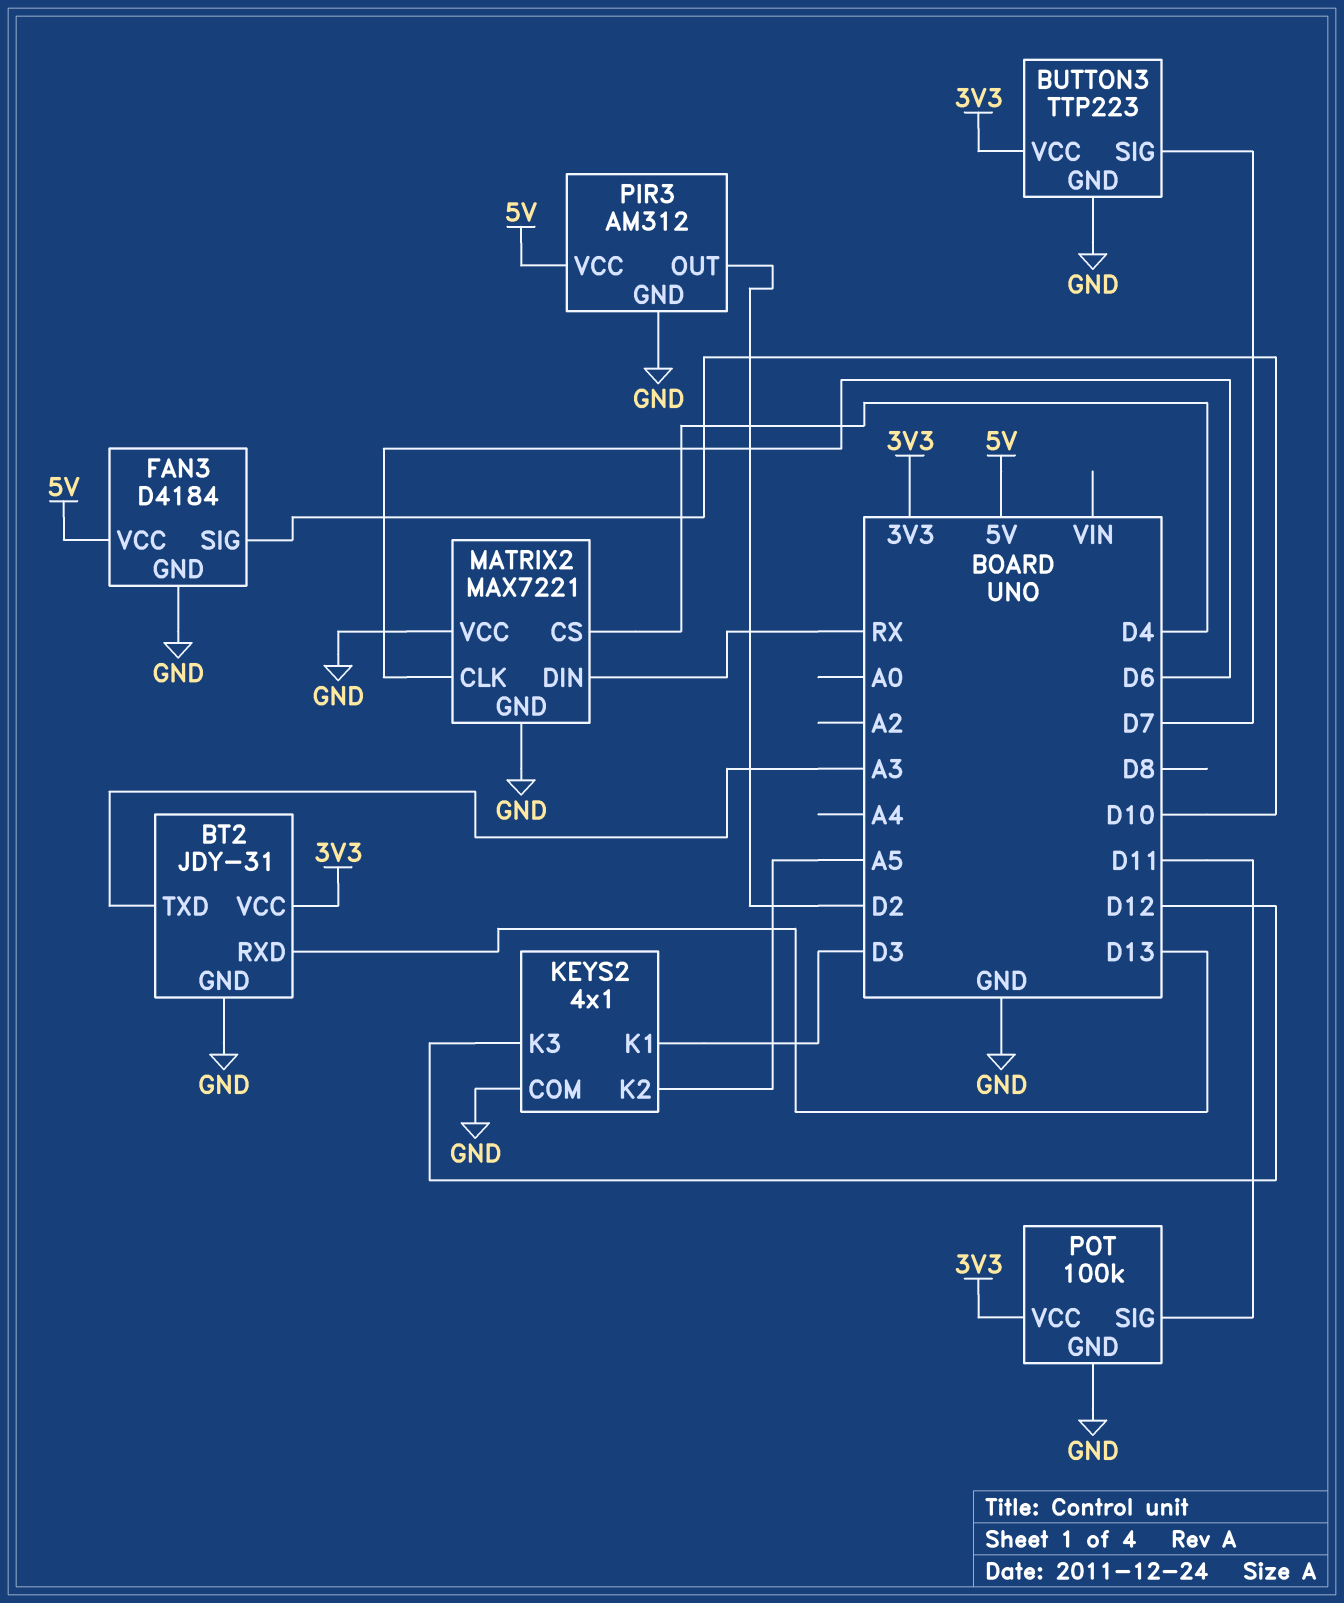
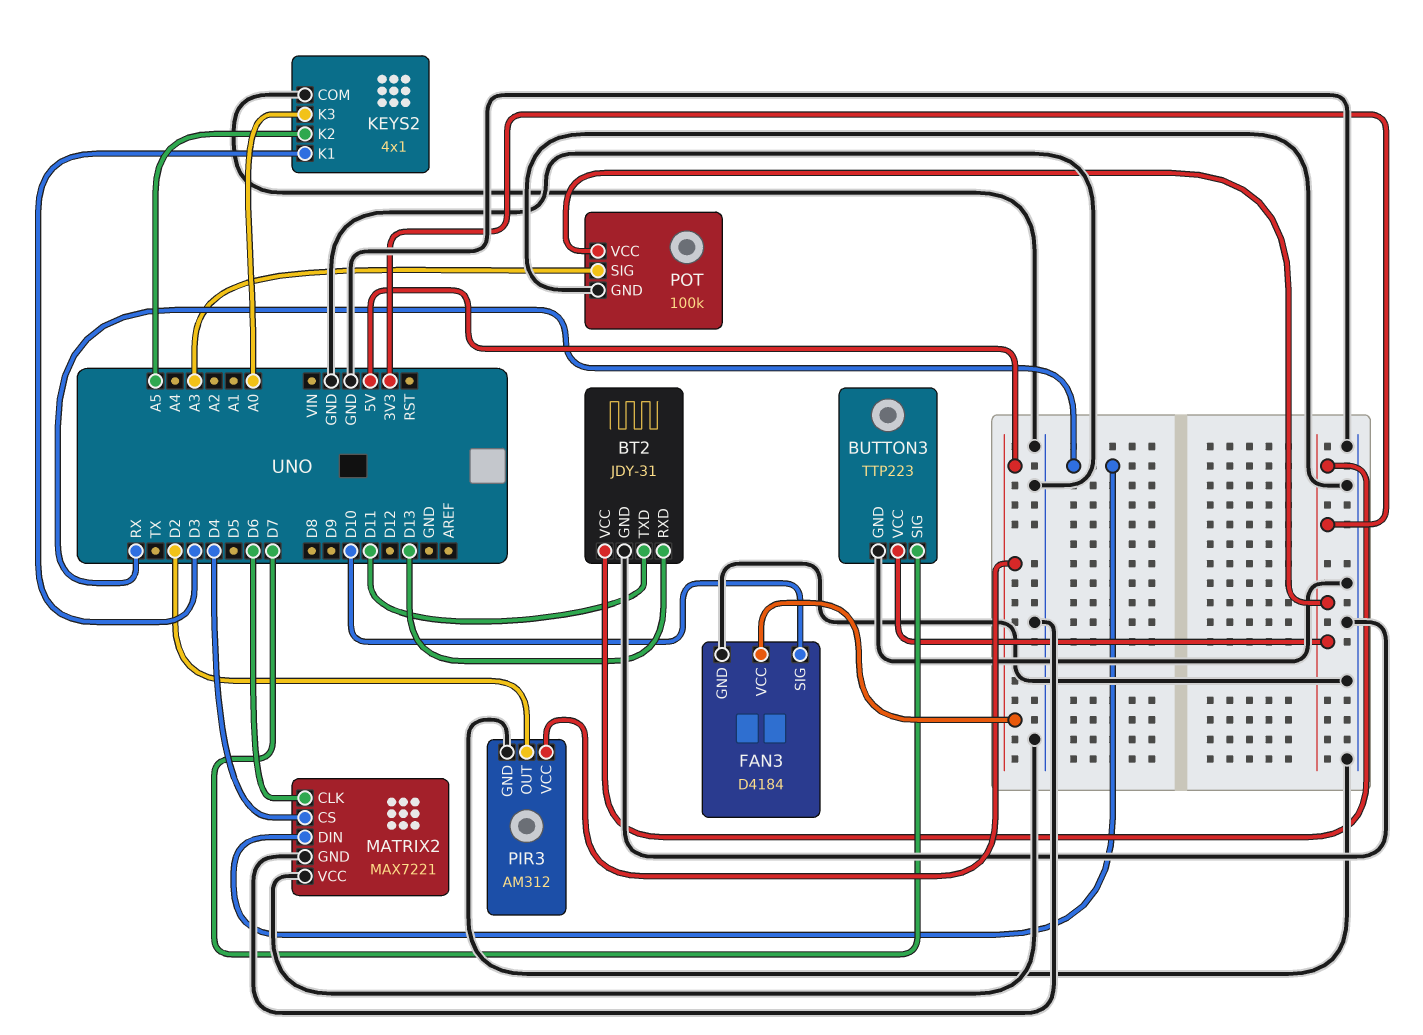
BT2 pin TXD: A3 -> D11
KEYS2 pin K3: D12 -> A0
POT pin SIG: D11 -> A3

